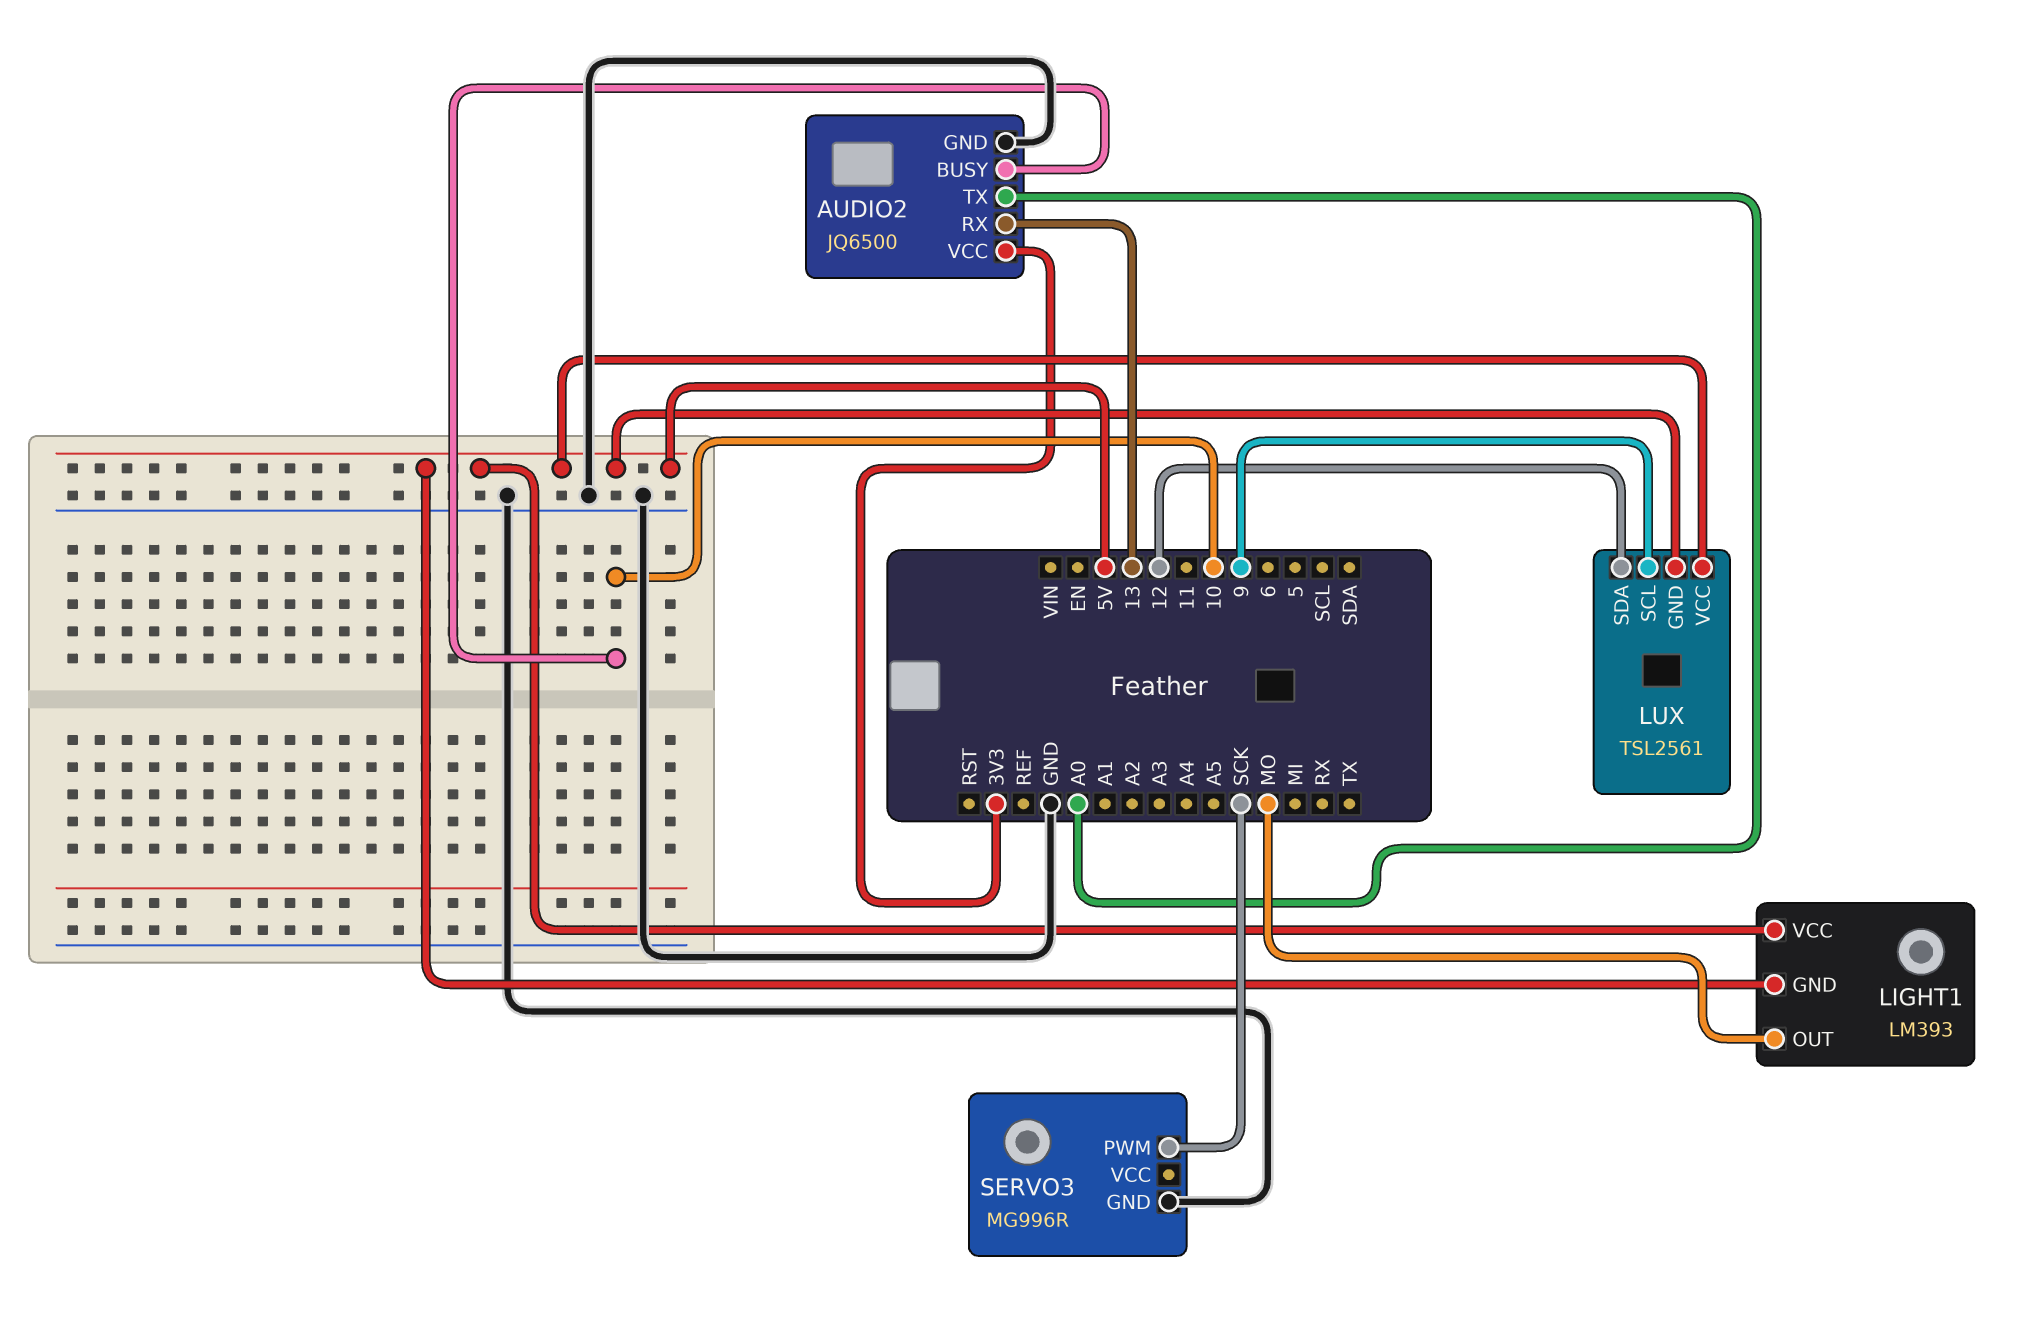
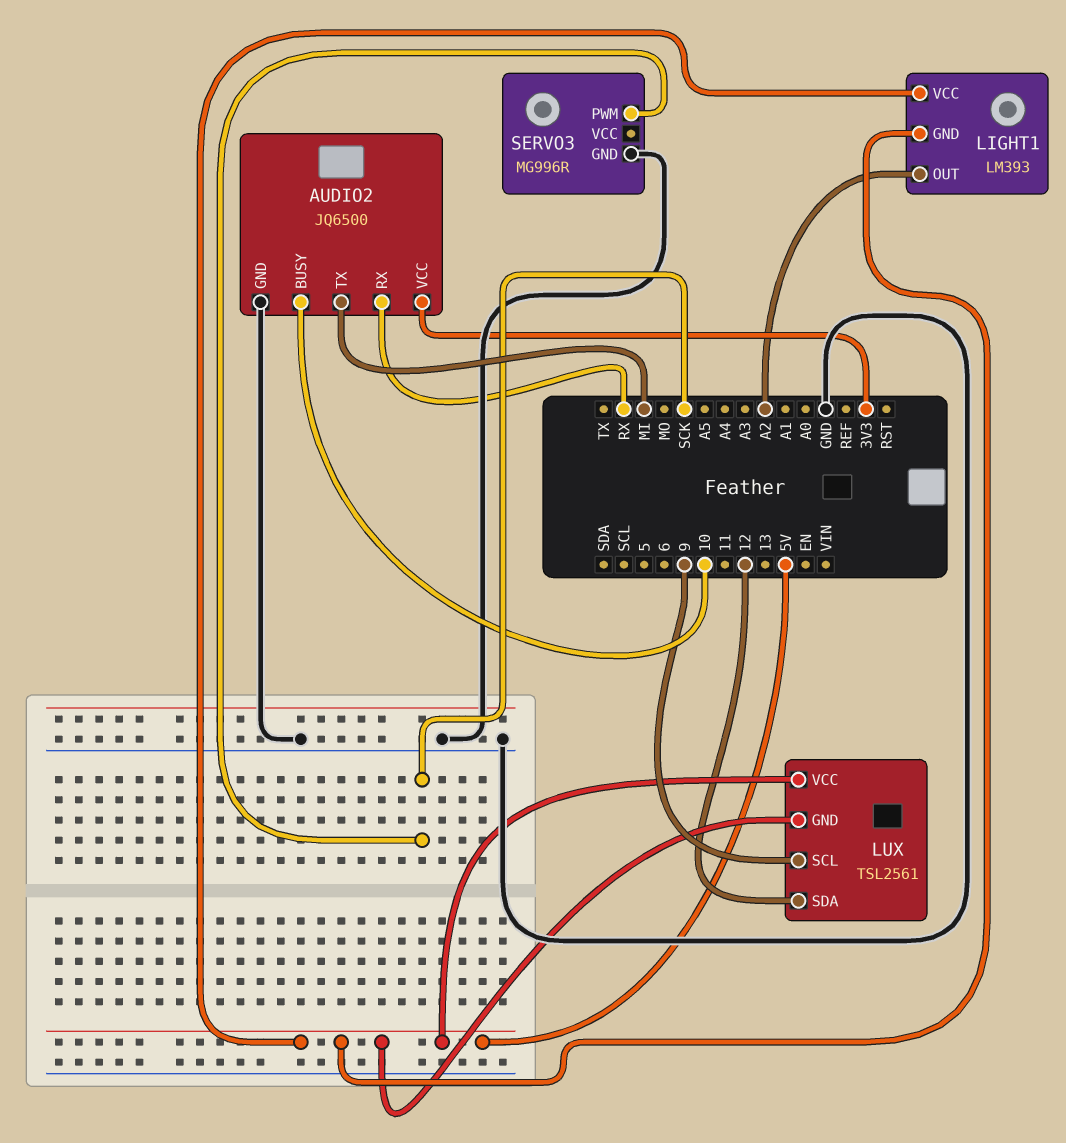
AUDIO2 pin RX: 13 -> RX
AUDIO2 pin TX: A0 -> MI
LIGHT1 pin OUT: MO -> A2

